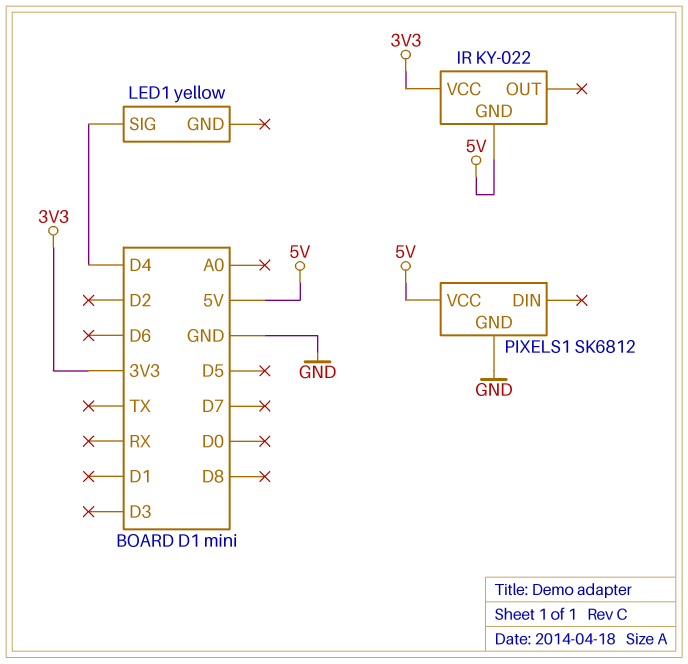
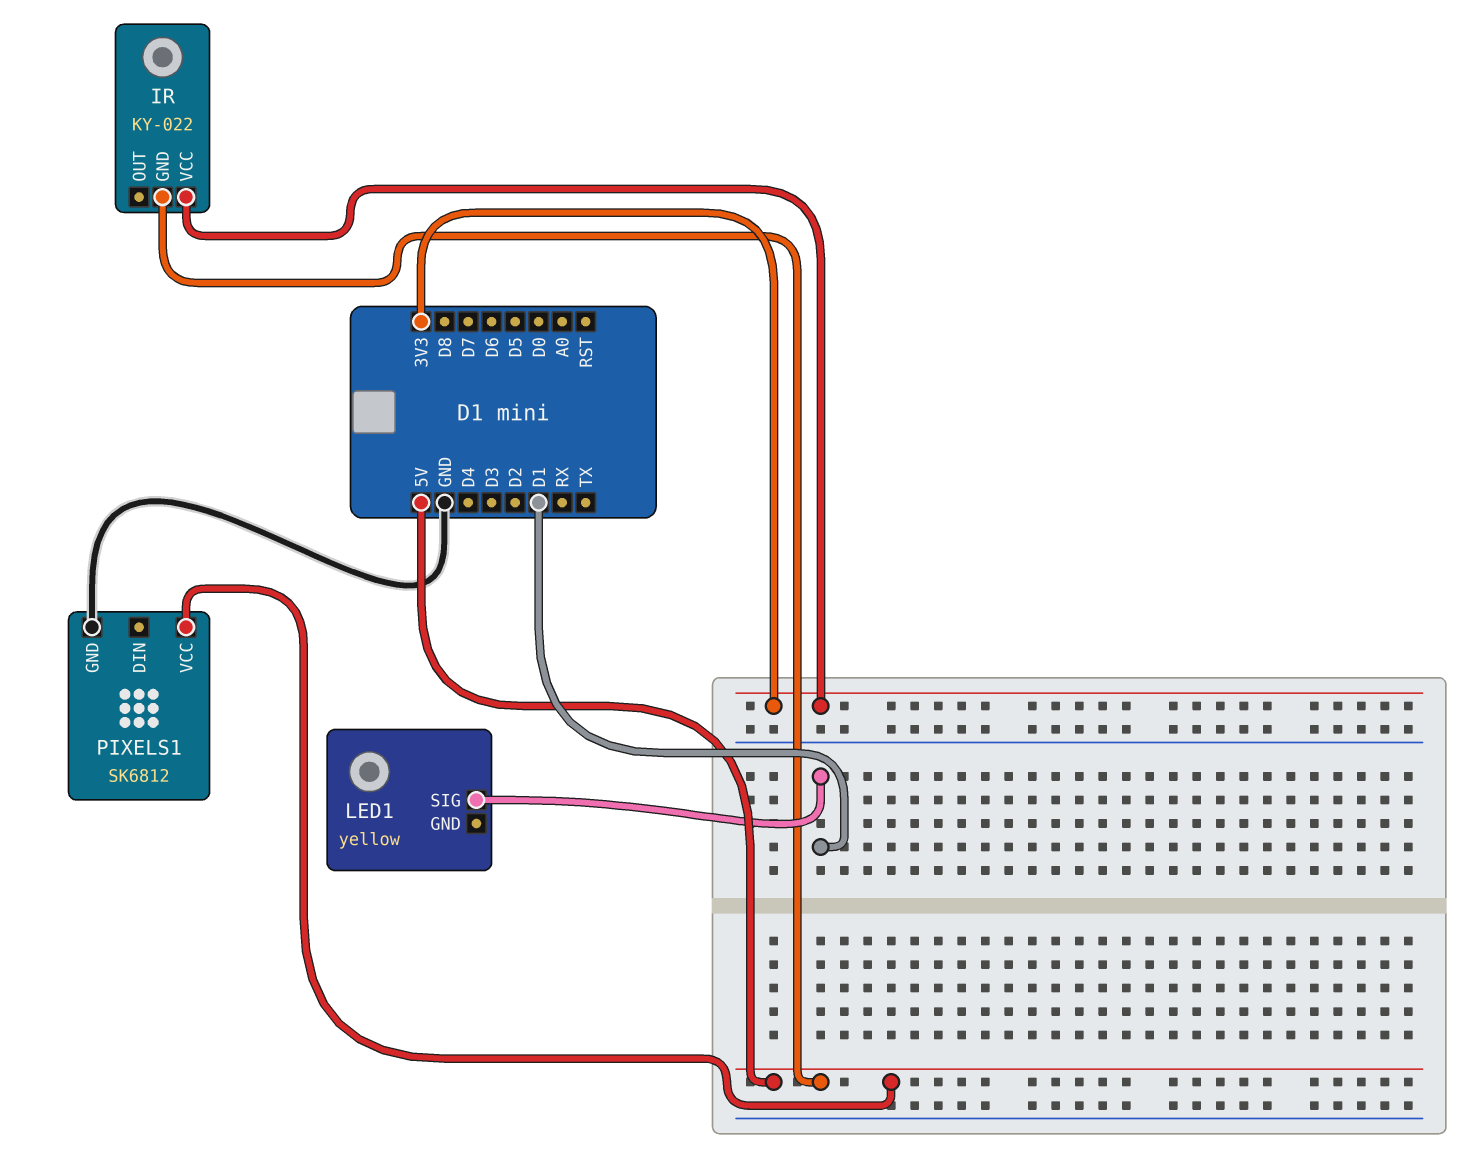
LED1 pin SIG: D4 -> D1

